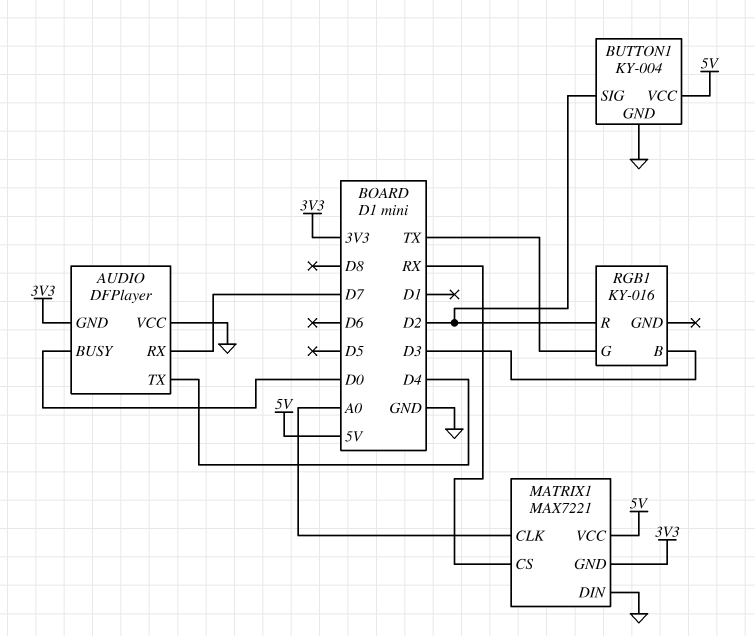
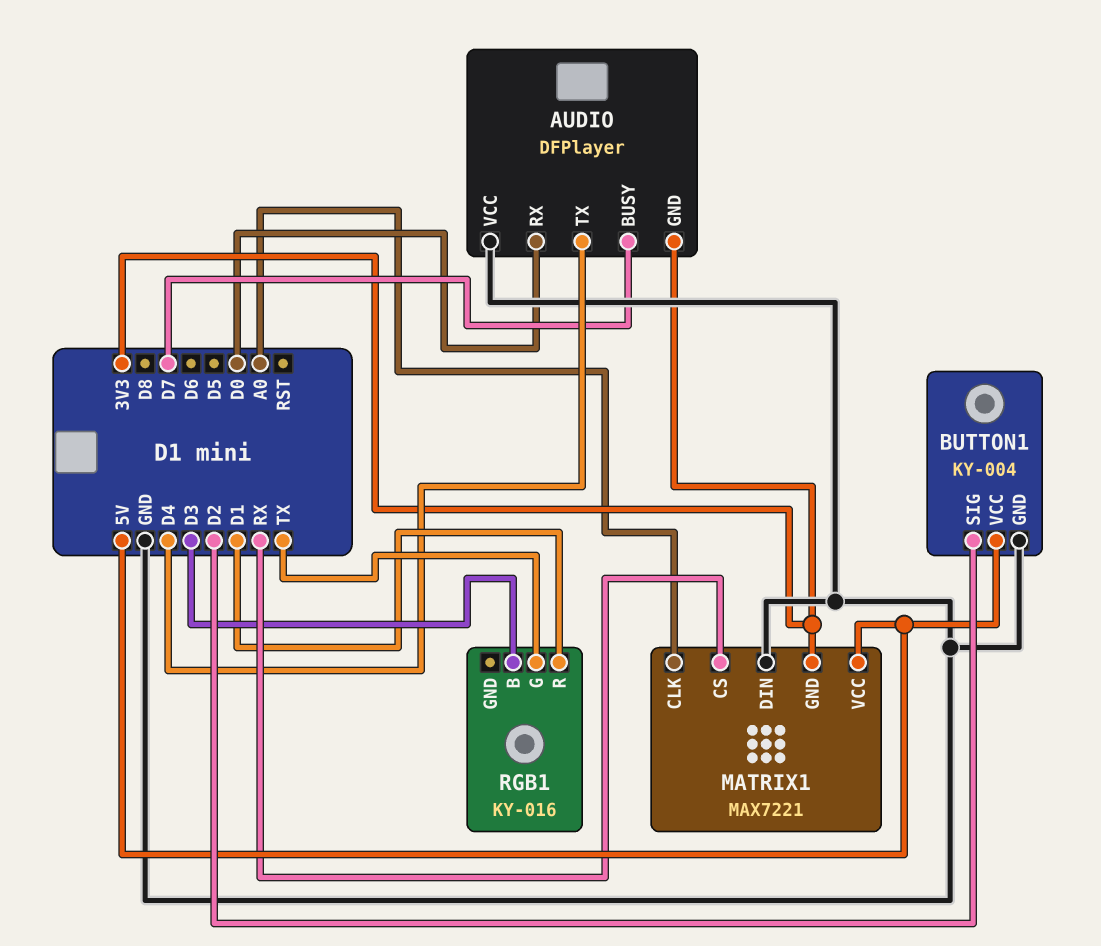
AUDIO pin BUSY: D0 -> D7
AUDIO pin RX: D7 -> D0
RGB1 pin R: D2 -> D1

